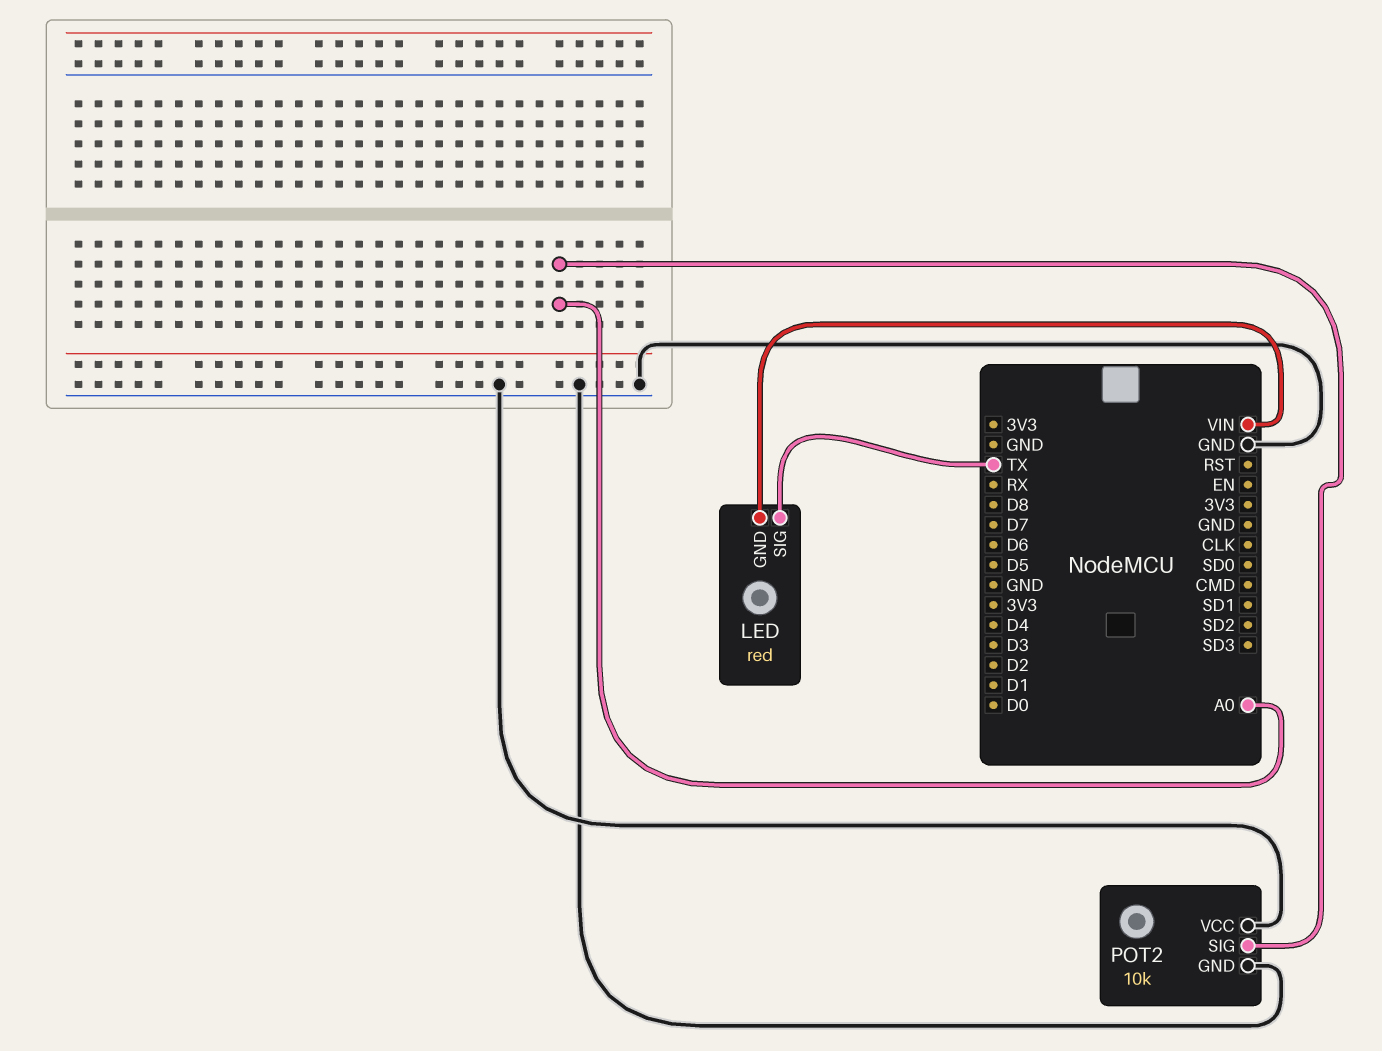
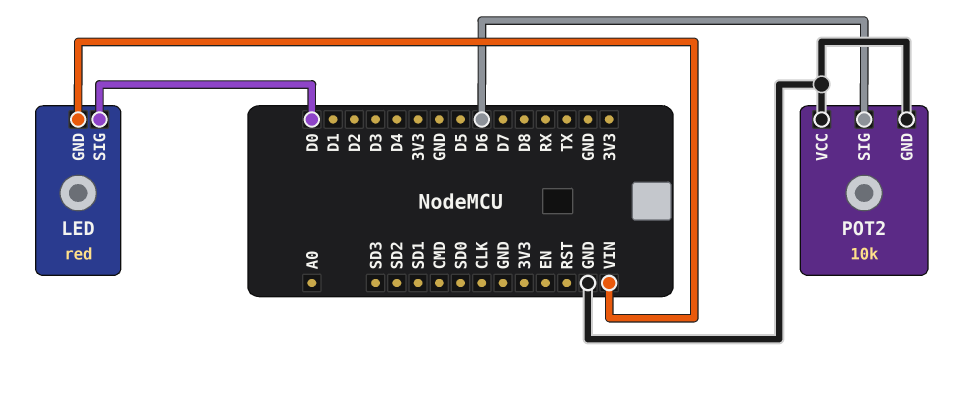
LED pin SIG: TX -> D0
POT2 pin SIG: A0 -> D6

